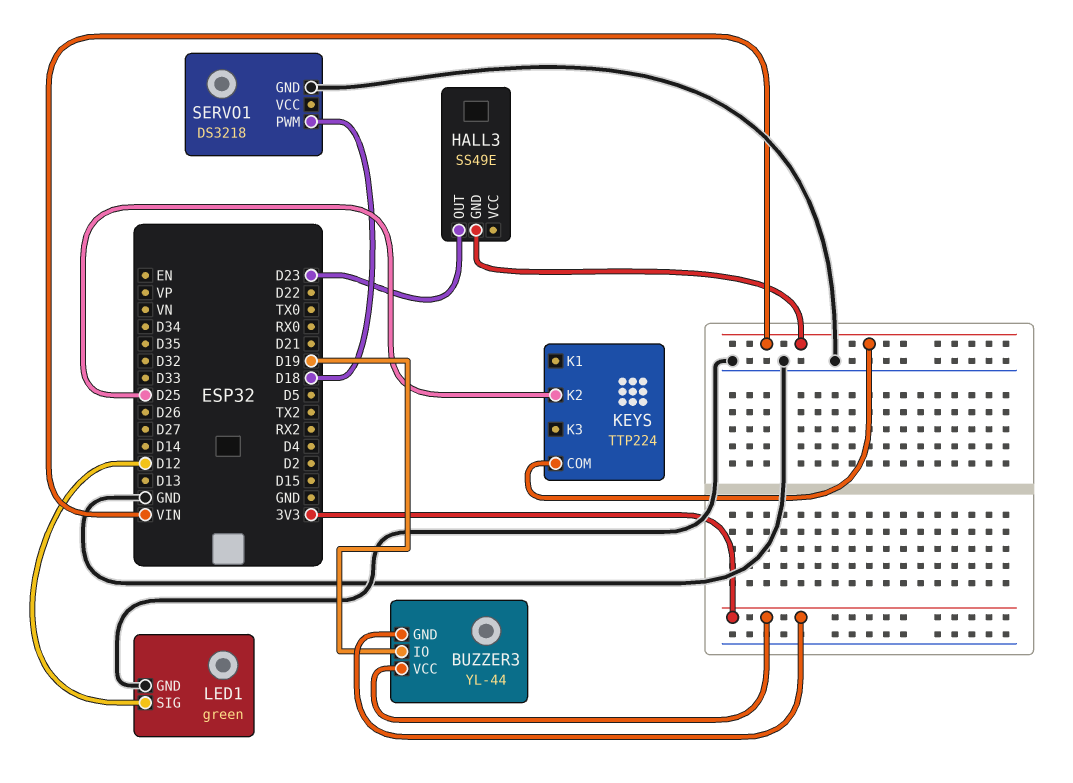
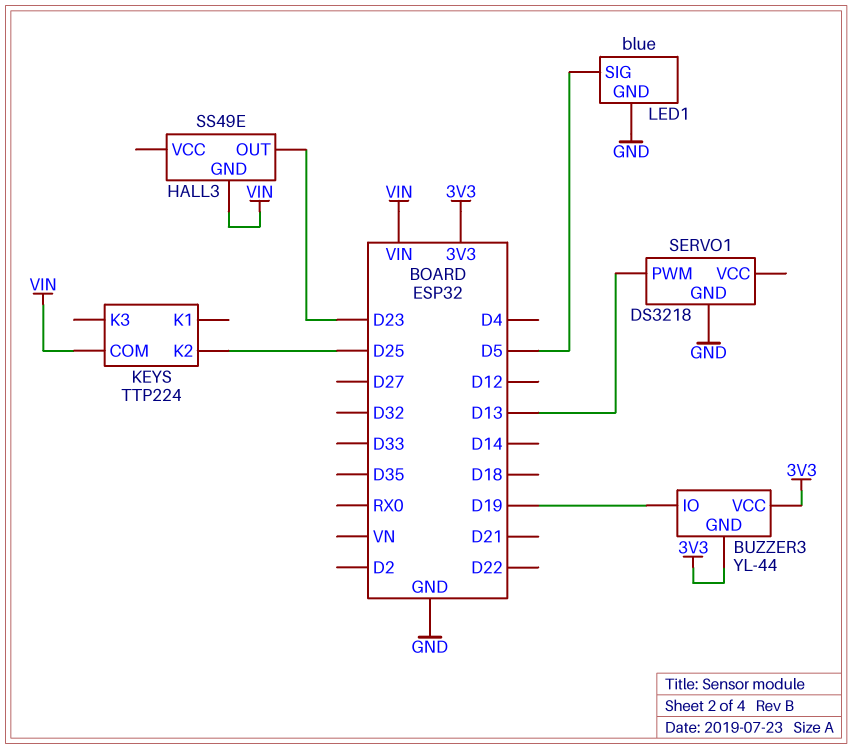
LED1: green -> blue
LED1 pin SIG: D12 -> D5
SERVO1 pin PWM: D18 -> D13

